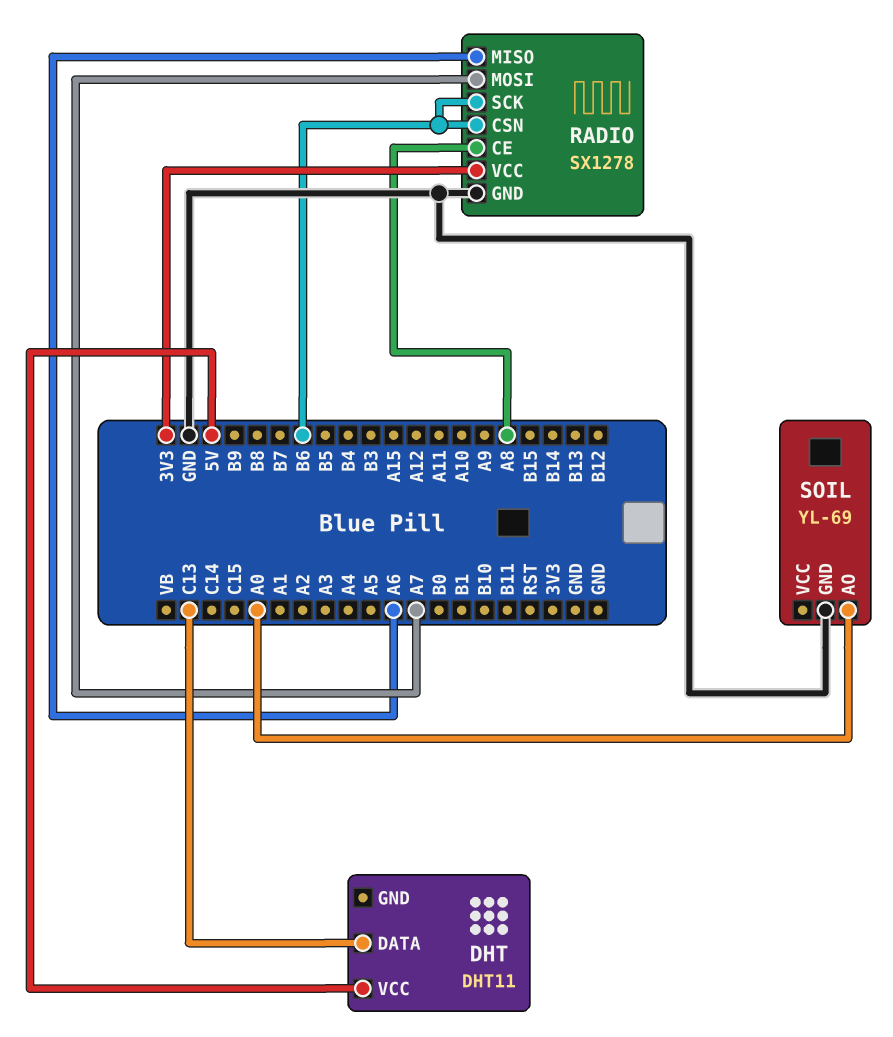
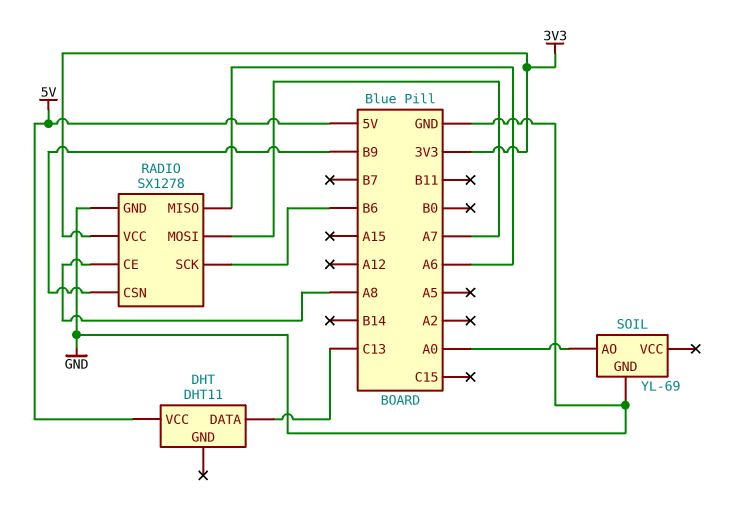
RADIO pin CSN: B6 -> B9

